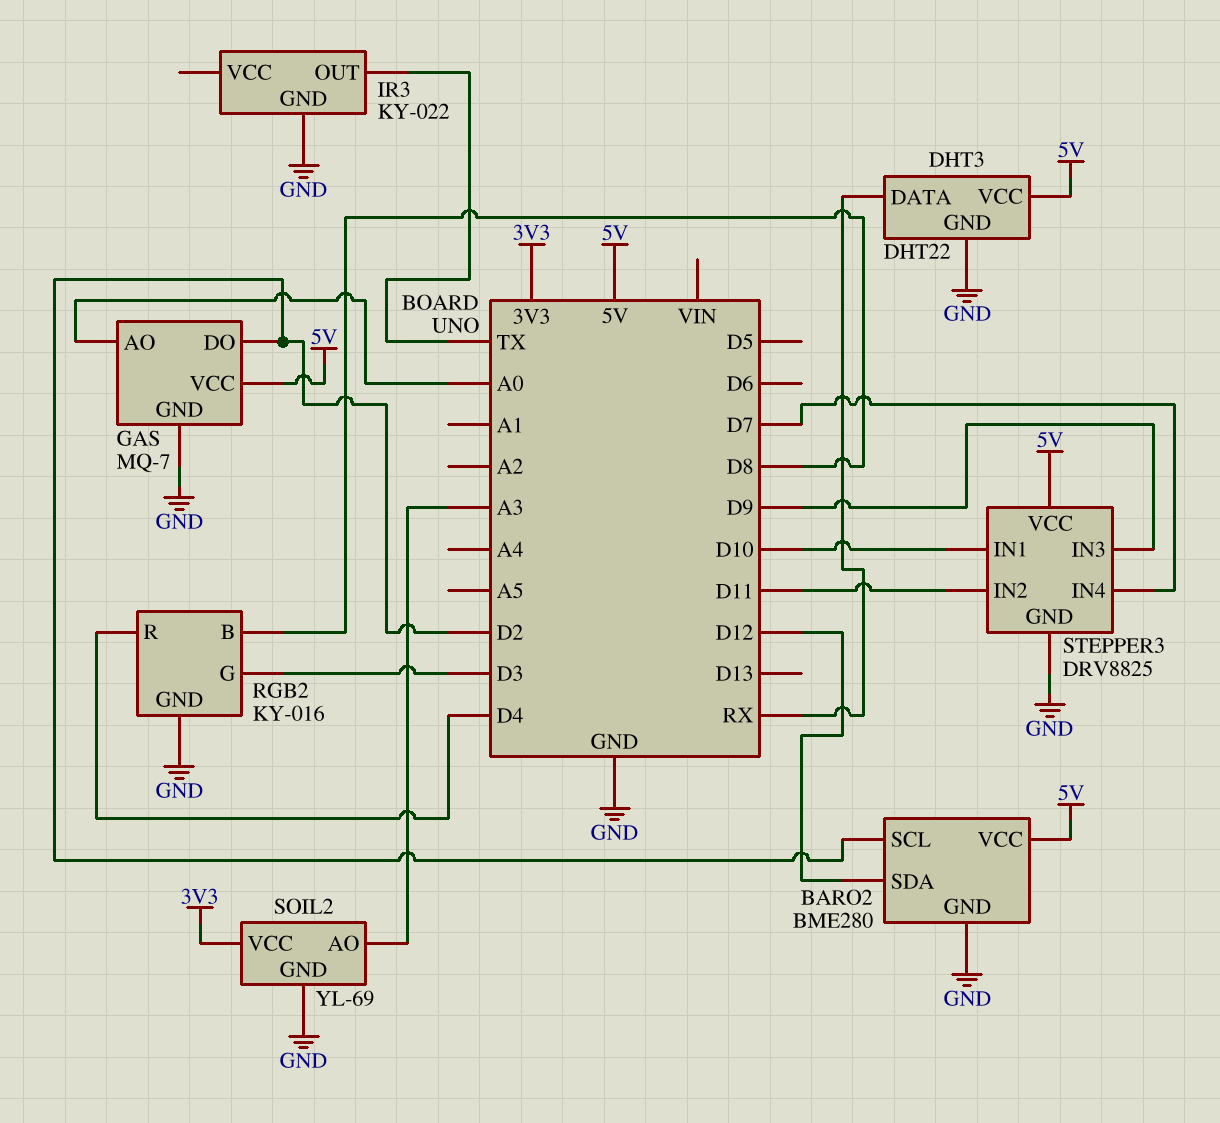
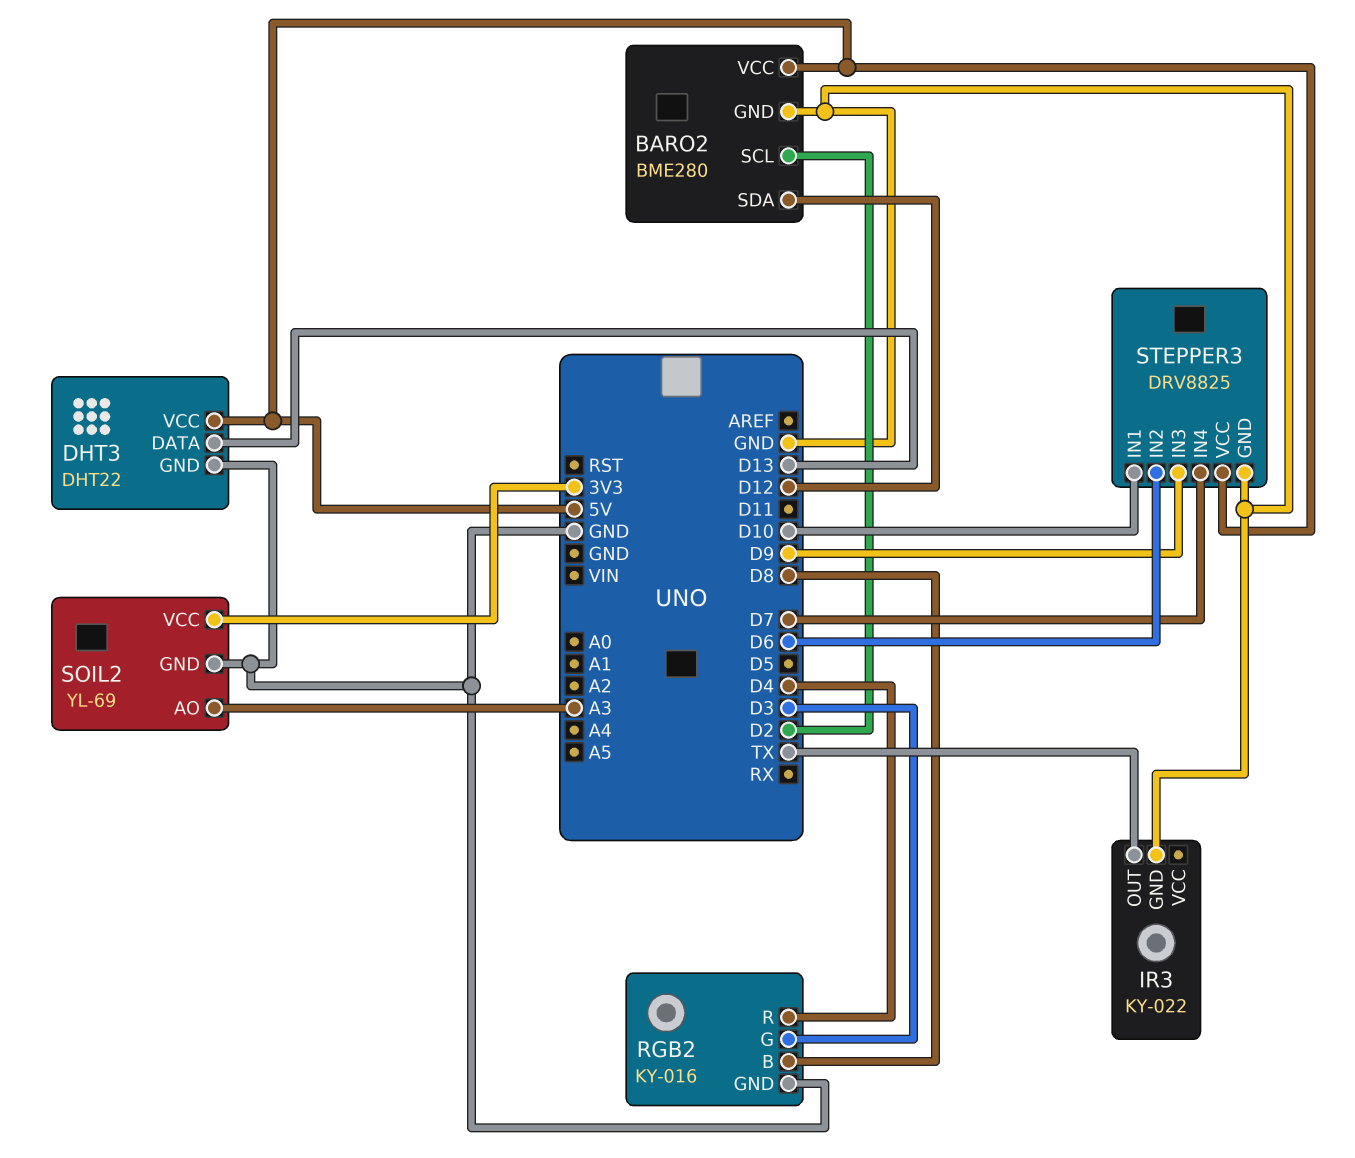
DHT3 pin DATA: RX -> D13
GAS: MQ-7 -> none
GAS pin AO: A0 -> none
GAS pin DO: D2 -> none
GAS pin GND: GND -> none
GAS pin VCC: 5V -> none
STEPPER3 pin IN2: D11 -> D6

